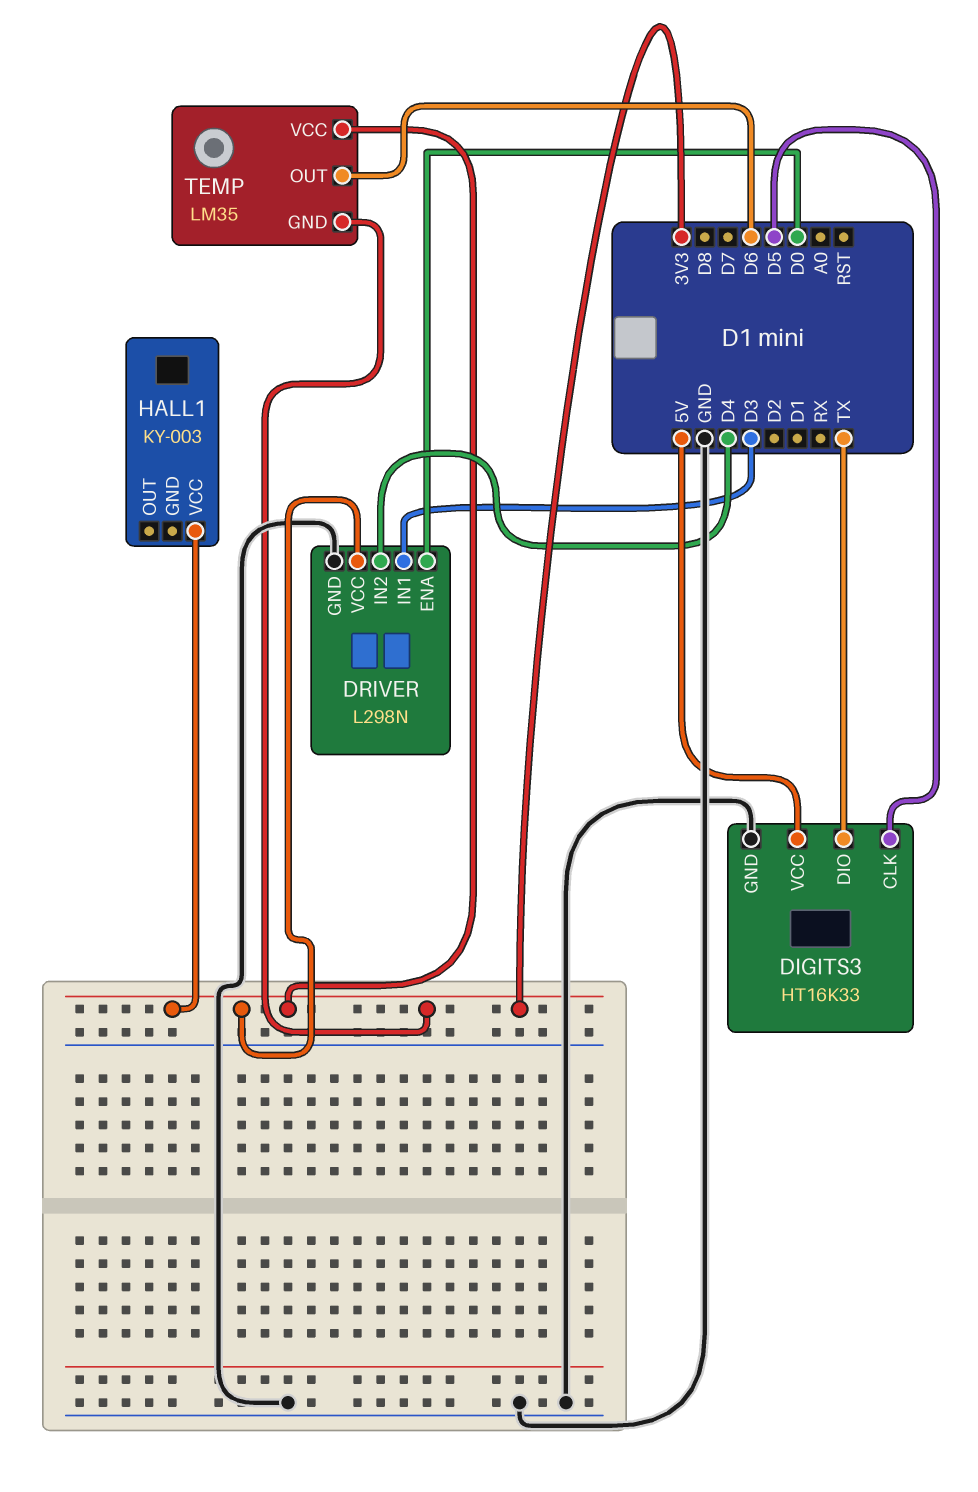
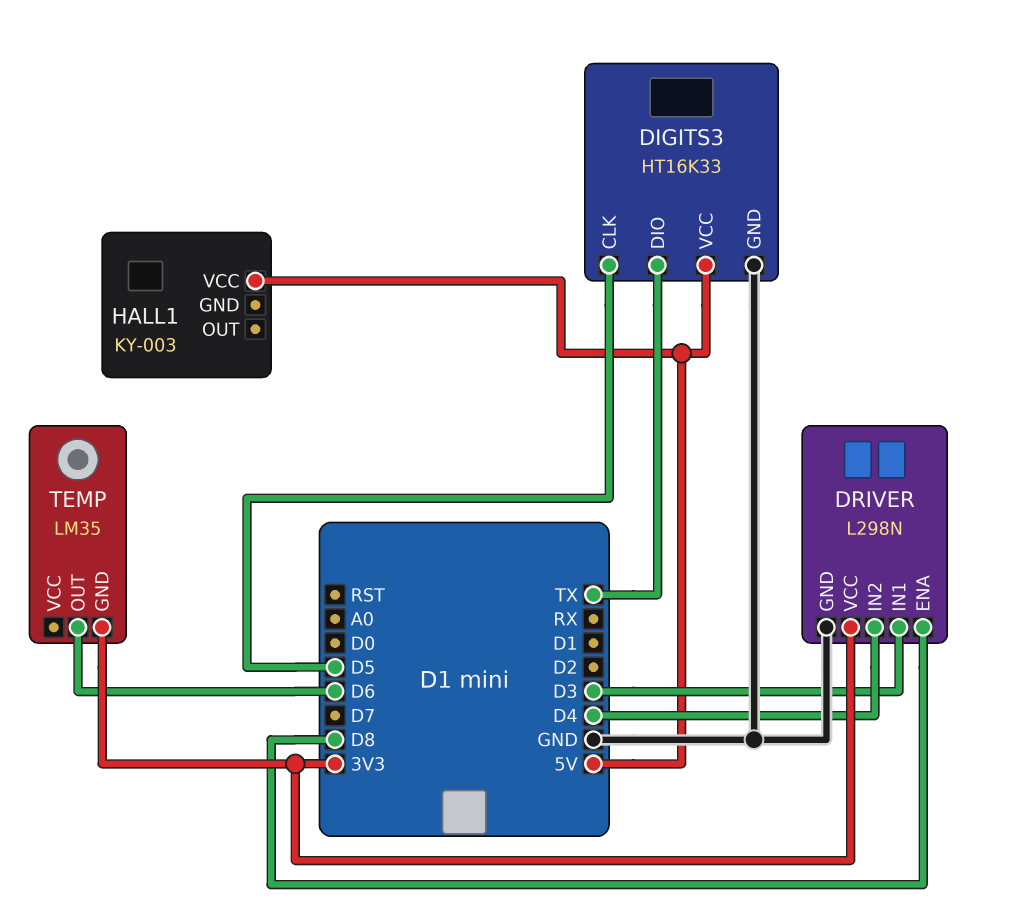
DRIVER pin ENA: D0 -> D8
HALL1 pin VCC: 3V3 -> 5V
TEMP pin VCC: 3V3 -> none

